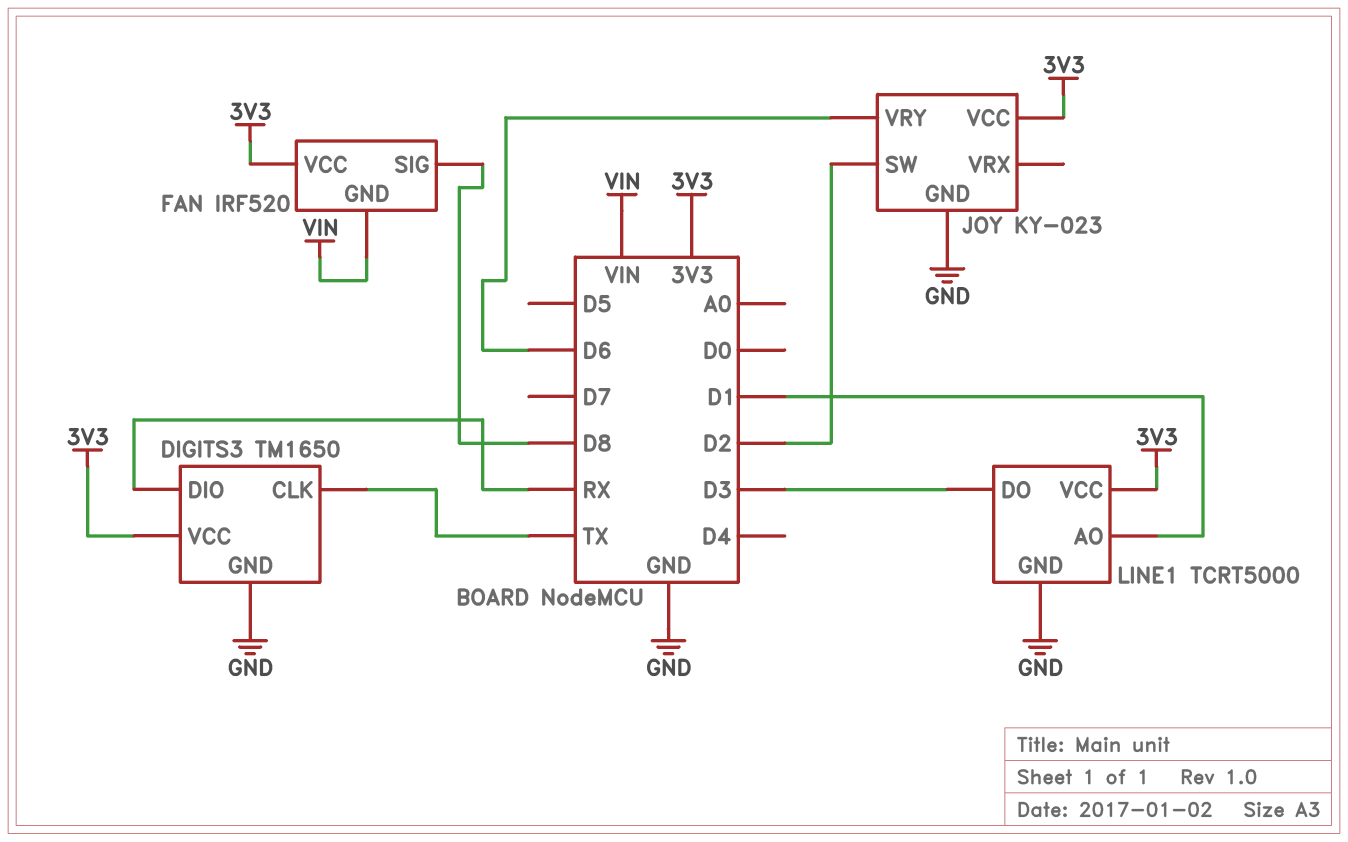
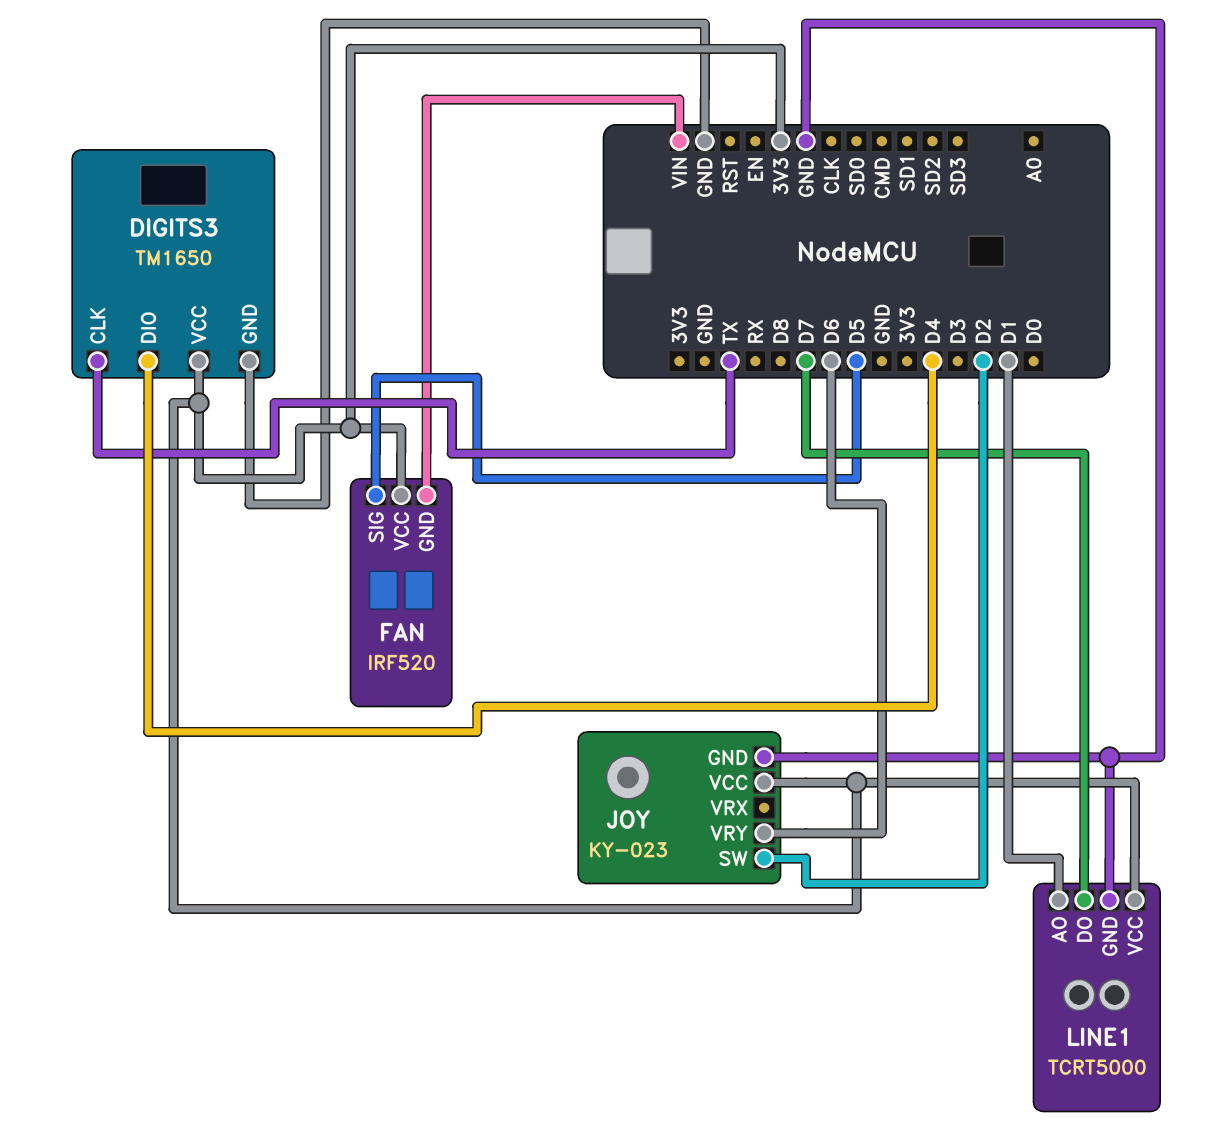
DIGITS3 pin DIO: RX -> D4
FAN pin SIG: D8 -> D5
LINE1 pin DO: D3 -> D7

